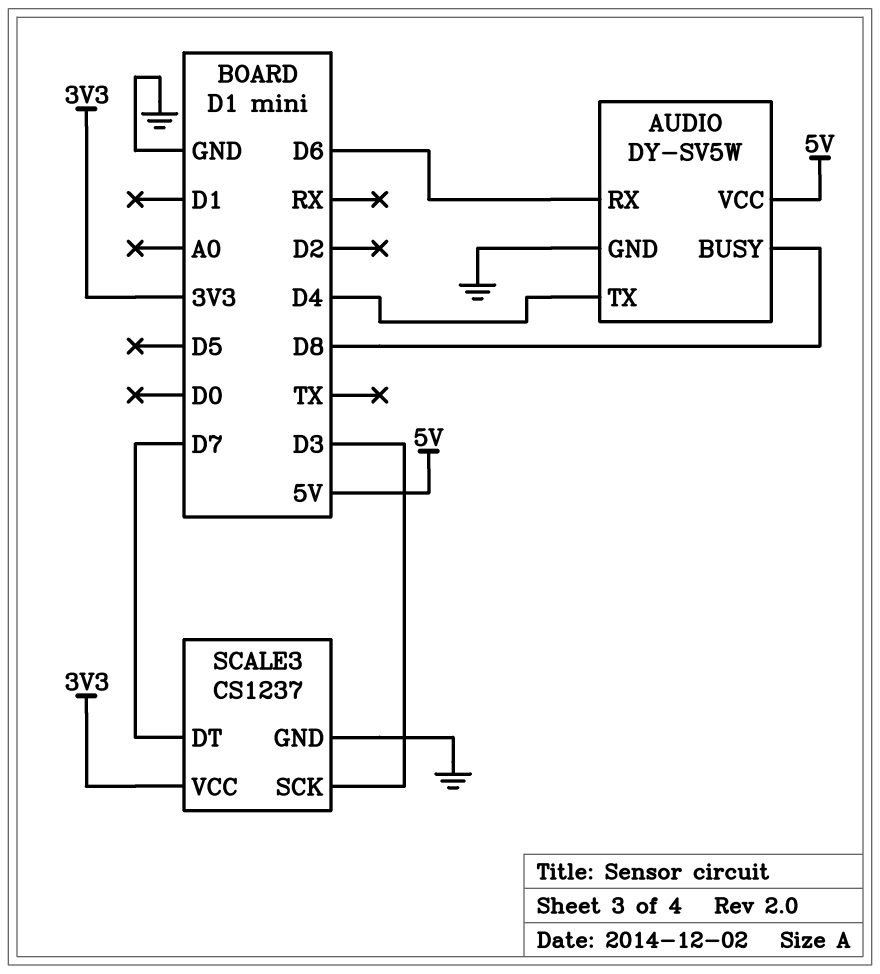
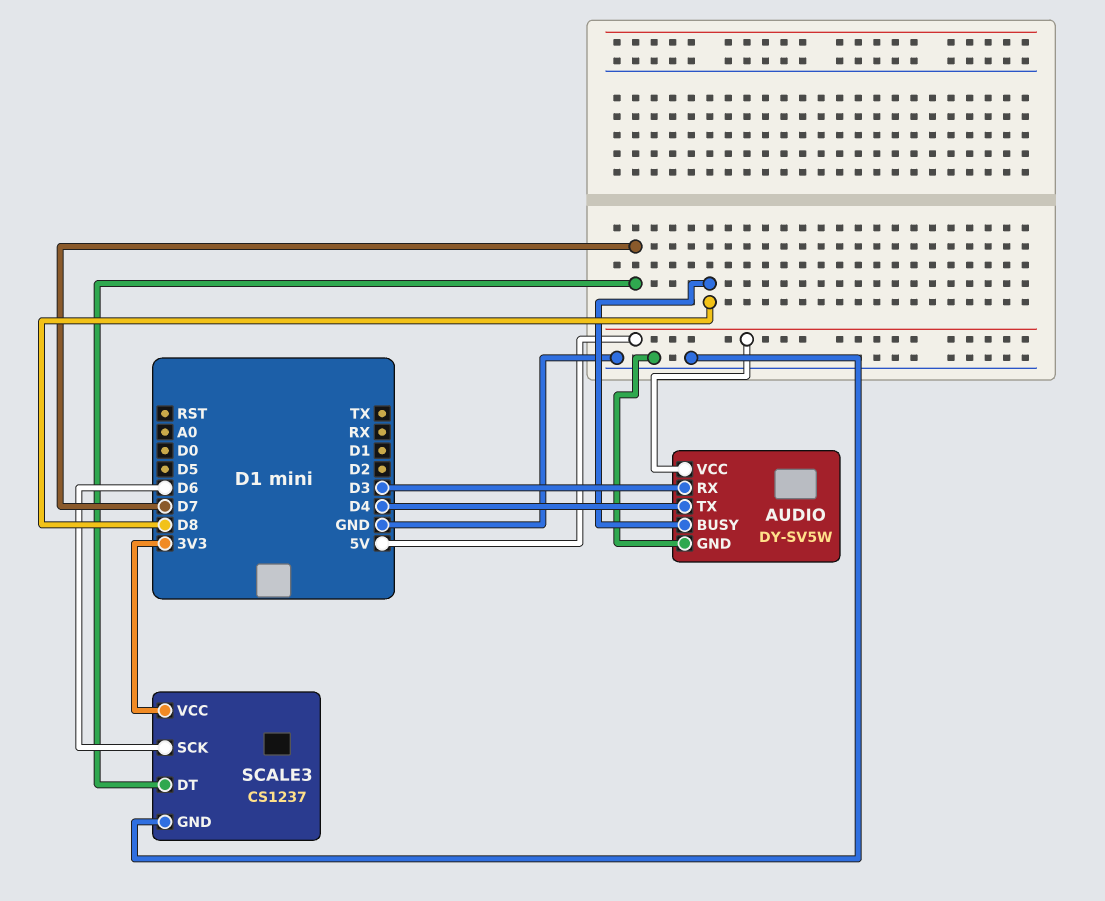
AUDIO pin RX: D6 -> D3
SCALE3 pin SCK: D3 -> D6

